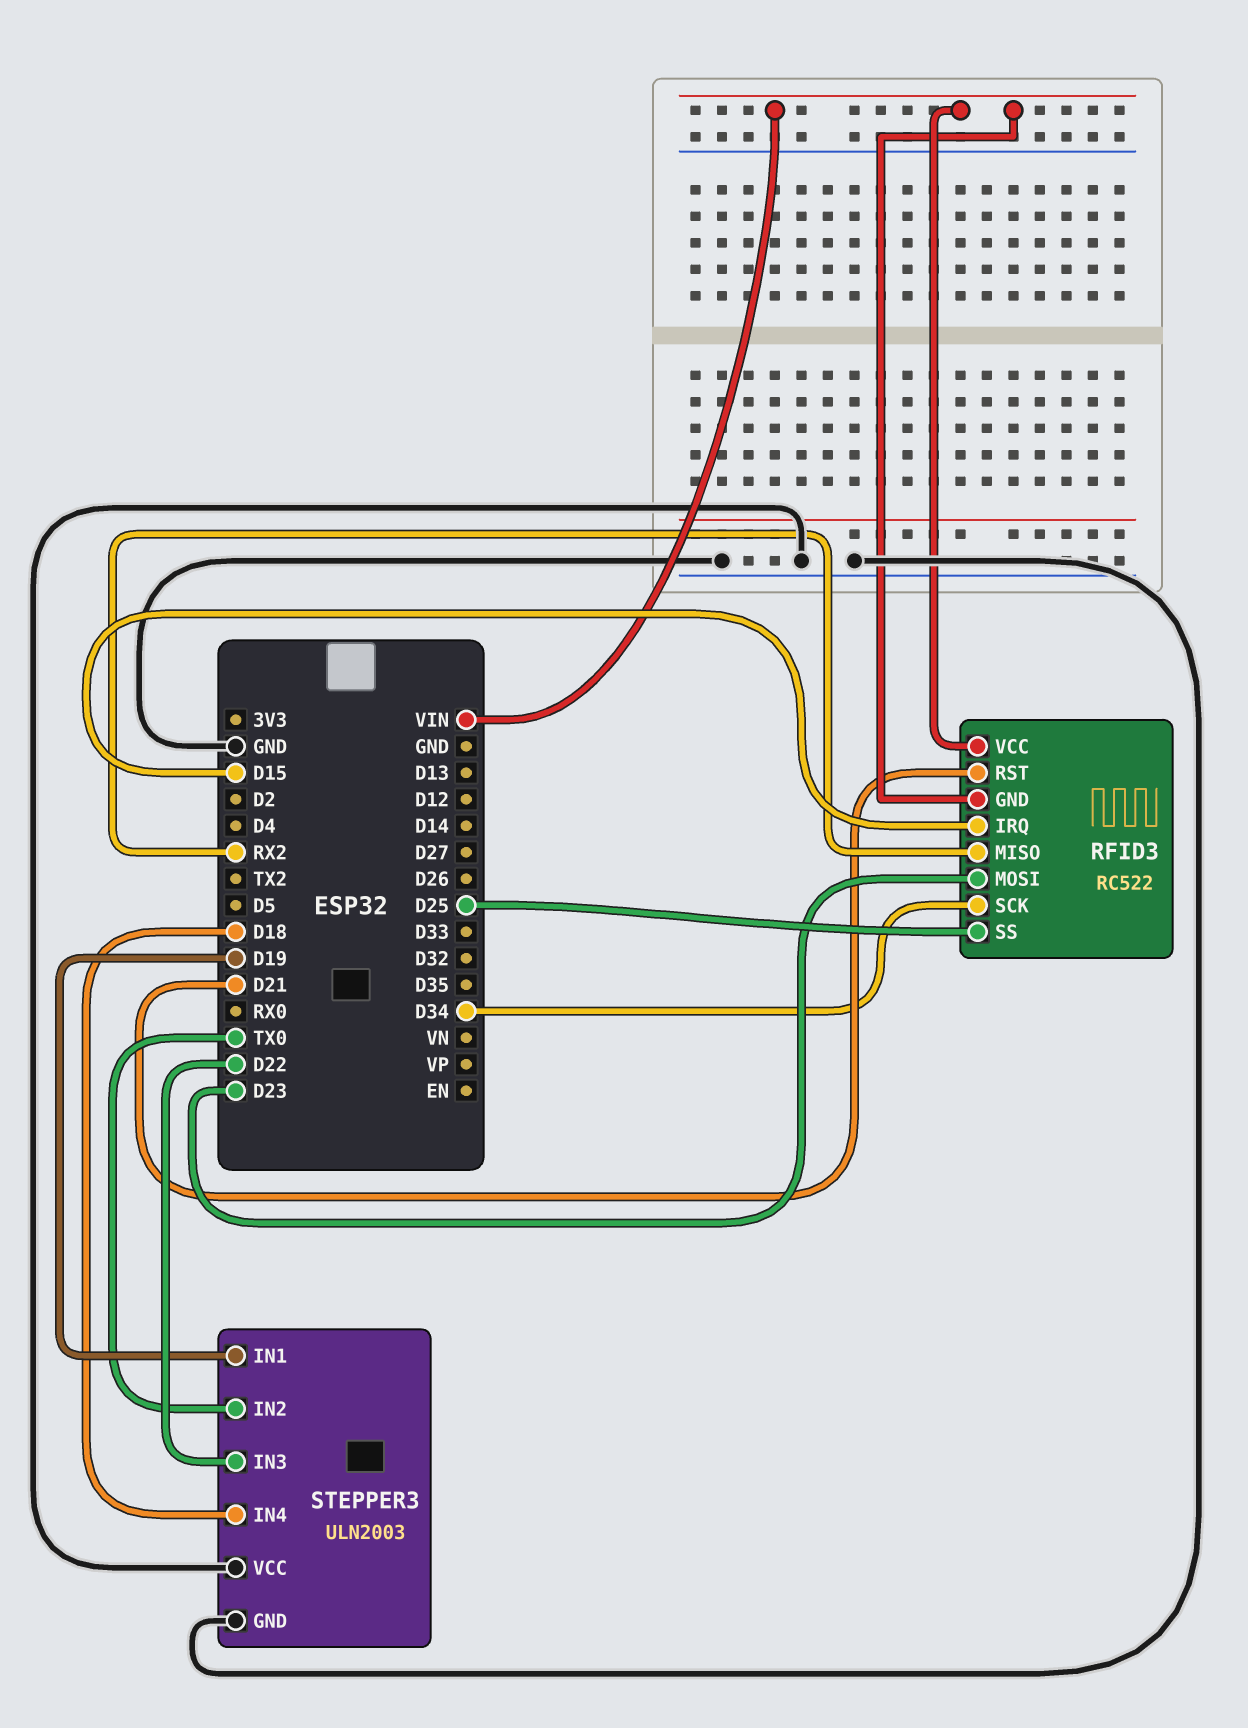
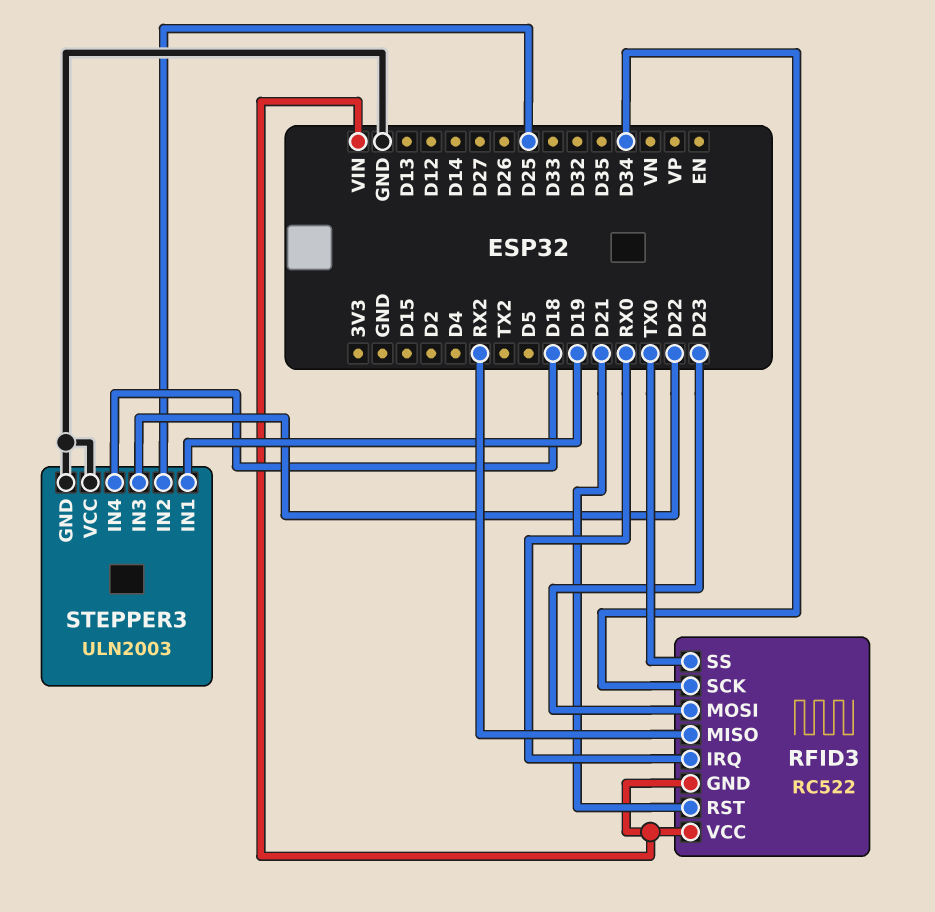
RFID3 pin IRQ: D15 -> RX0
RFID3 pin SS: D25 -> TX0
STEPPER3 pin IN2: TX0 -> D25

